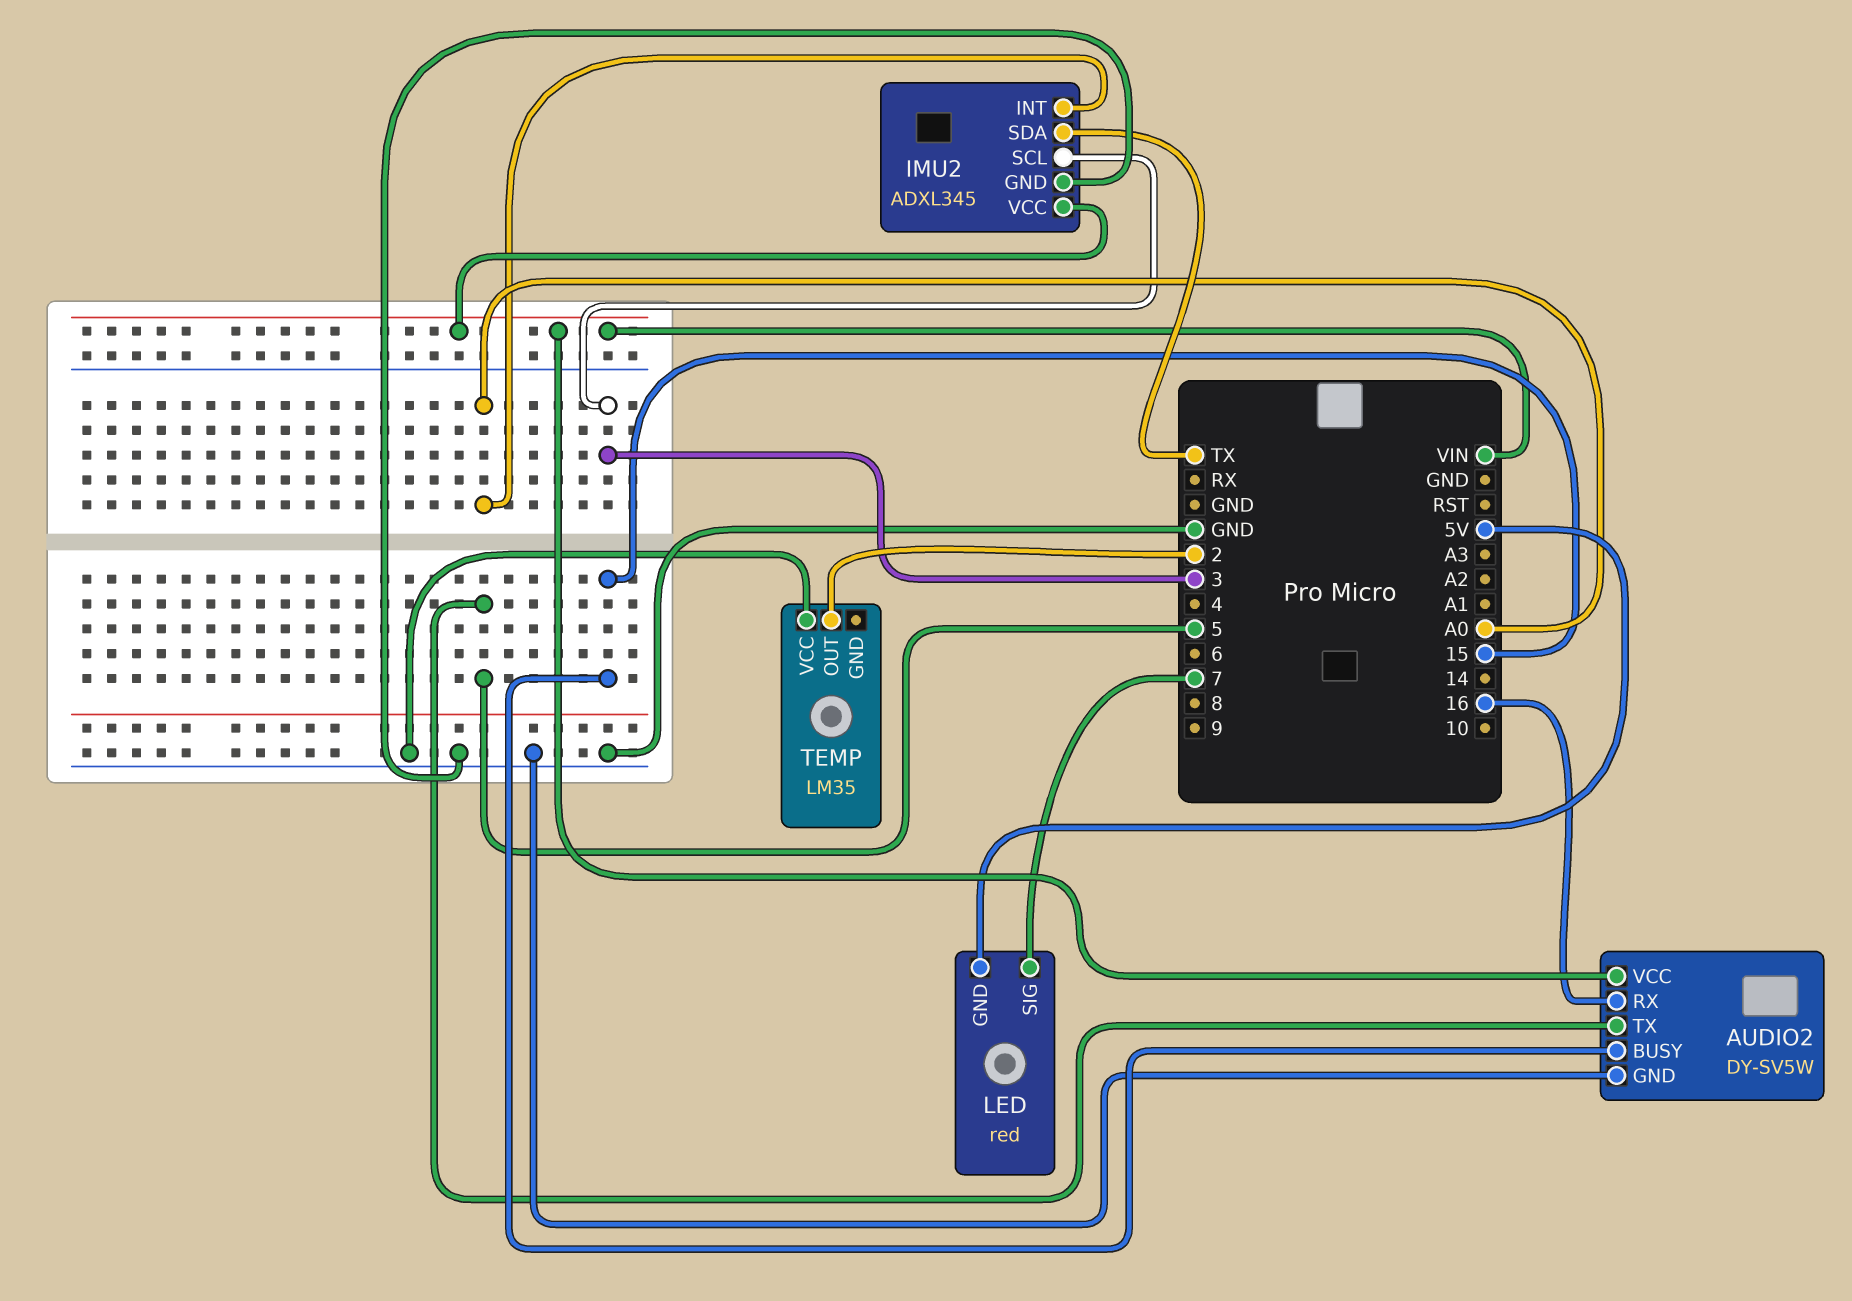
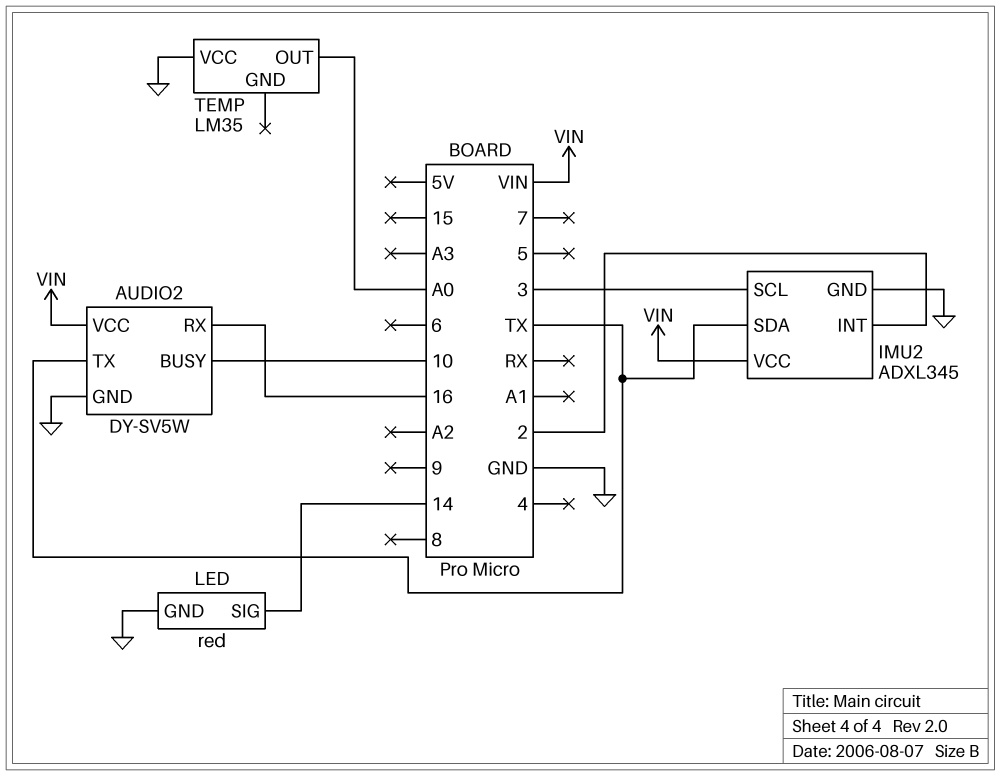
AUDIO2 pin BUSY: 15 -> 10
AUDIO2 pin TX: 5 -> TX
IMU2 pin INT: A0 -> 2
LED pin GND: 5V -> GND
LED pin SIG: 7 -> 14
TEMP pin OUT: 2 -> A0

